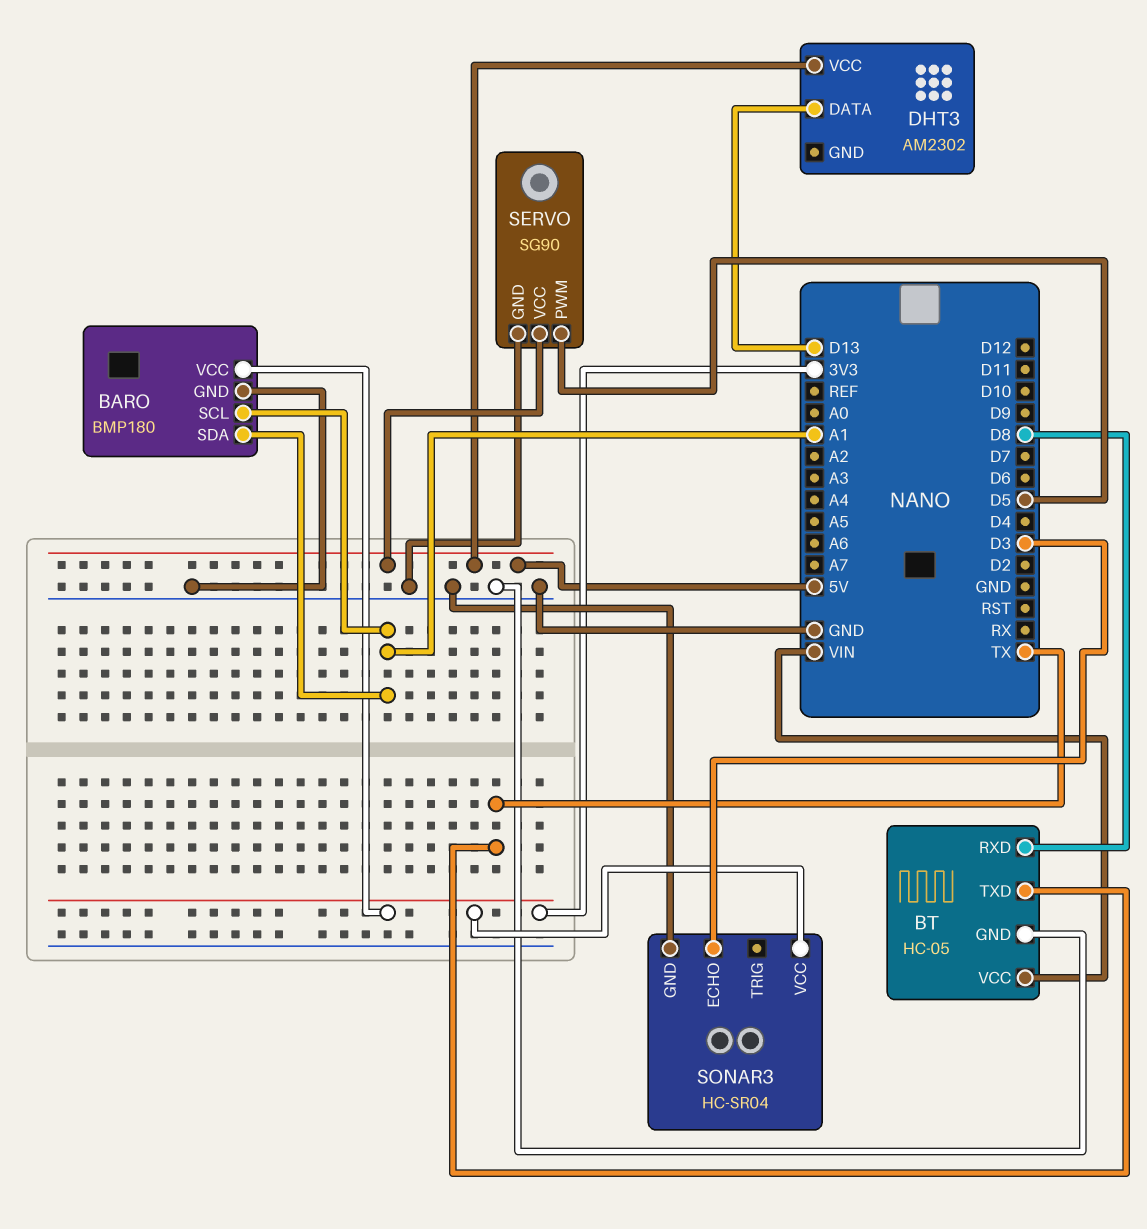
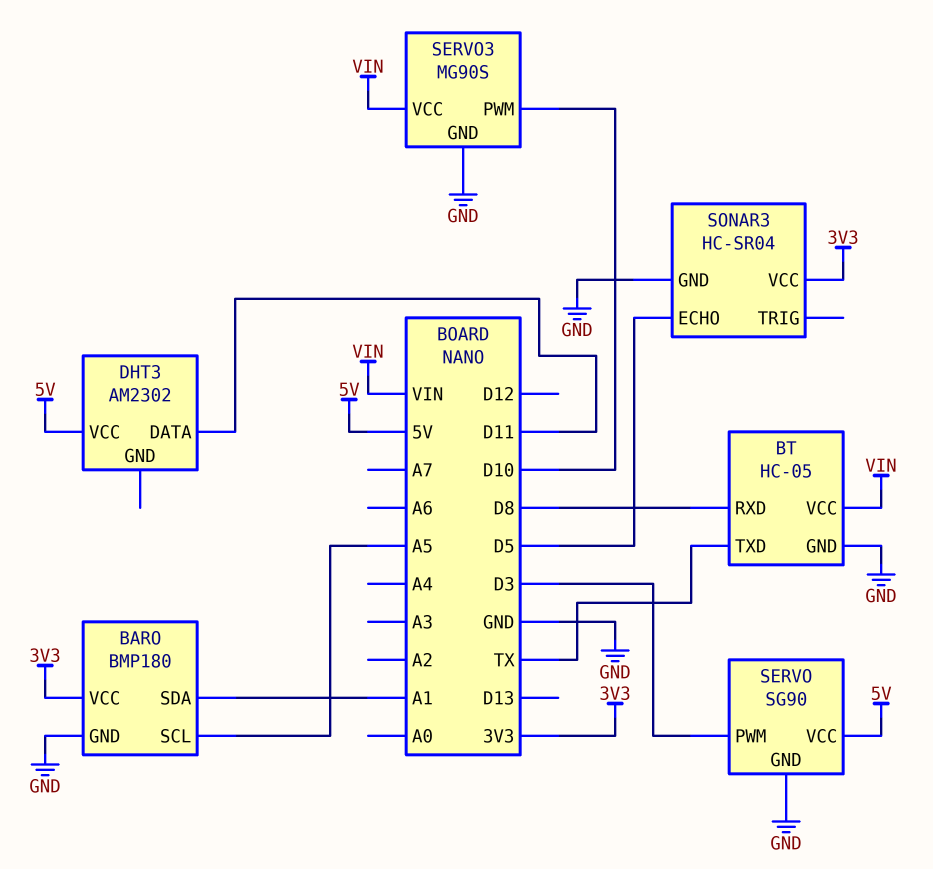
BARO pin SCL: A1 -> A5
DHT3 pin DATA: D13 -> D11
SERVO pin PWM: D5 -> D3
SERVO3: none -> MG90S
SERVO3 pin GND: none -> GND
SERVO3 pin PWM: none -> D10
SERVO3 pin VCC: none -> VIN
SONAR3 pin ECHO: D3 -> D5

